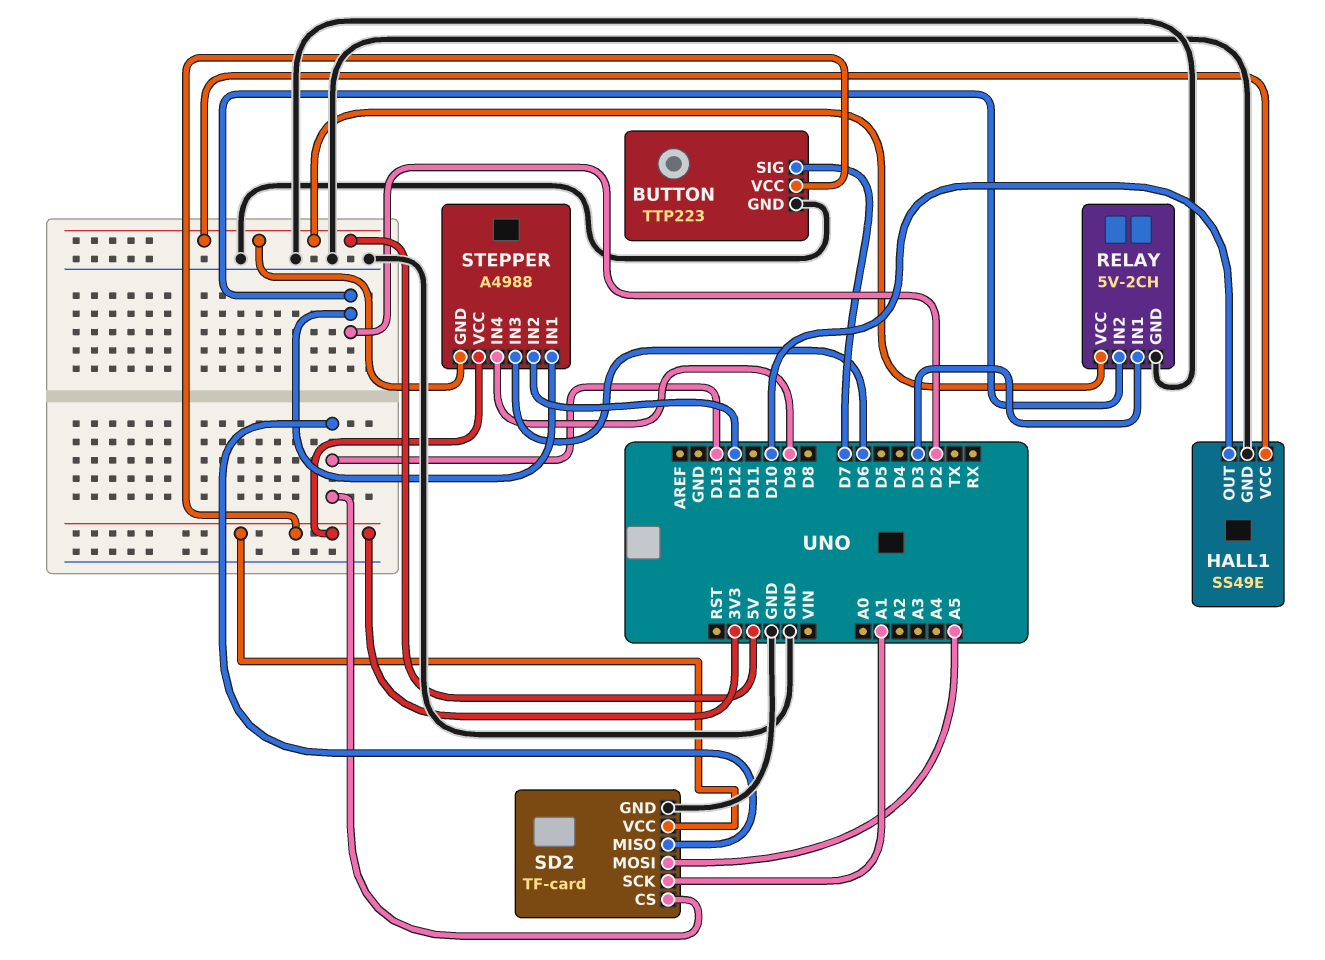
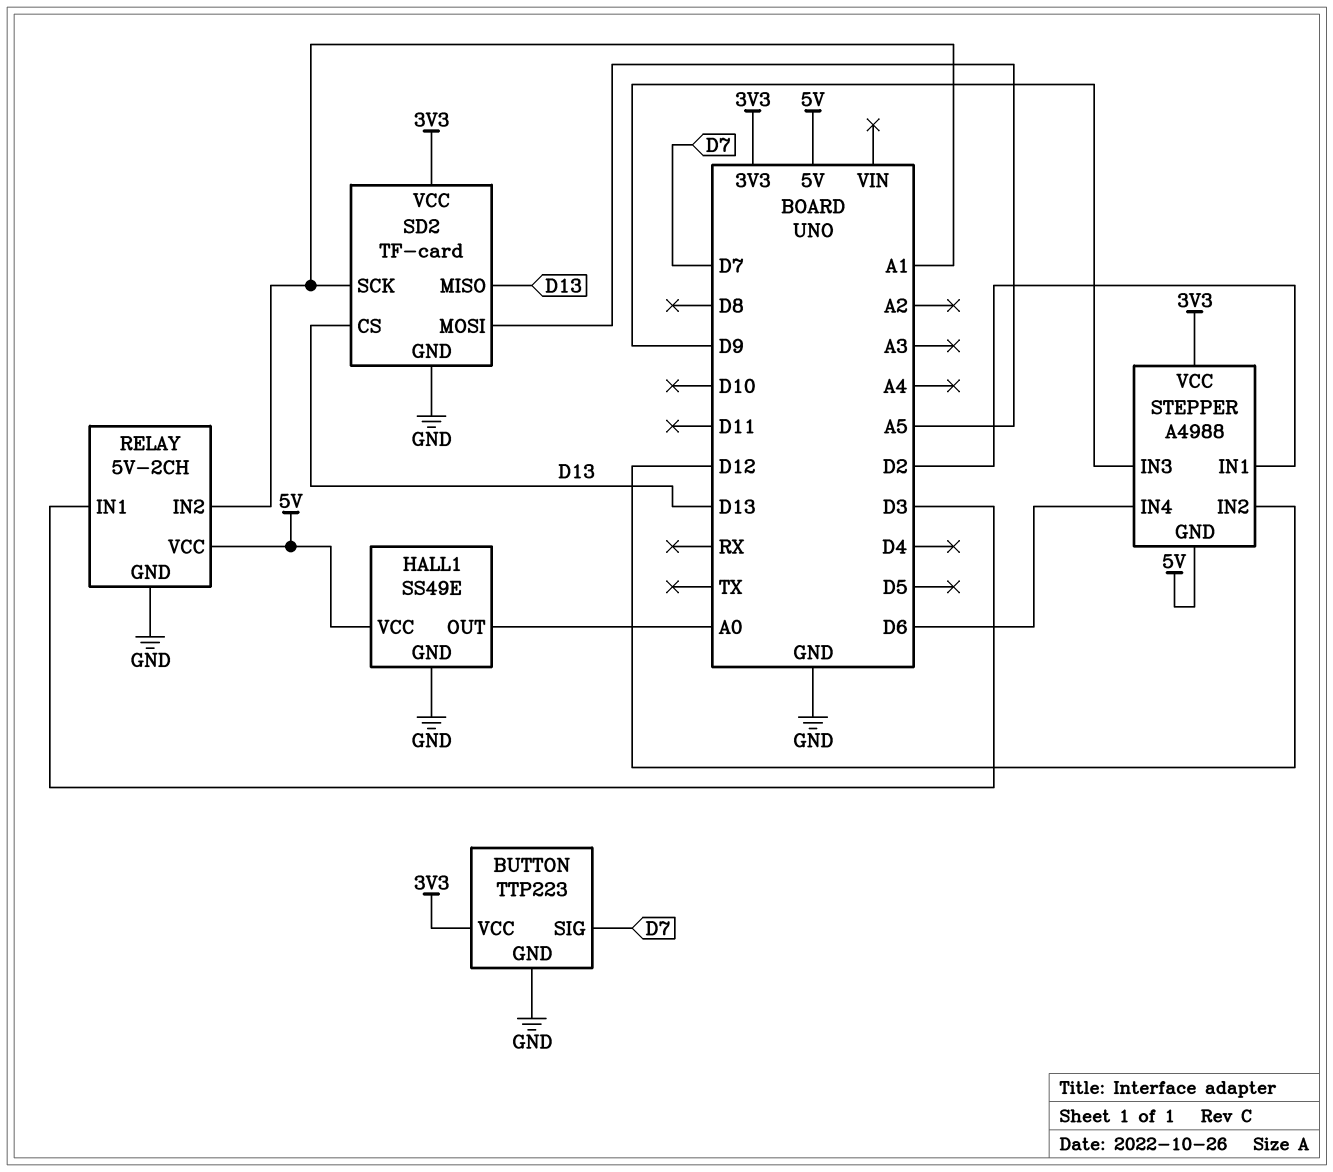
HALL1 pin OUT: D10 -> A0
RELAY pin IN2: D2 -> A1
STEPPER pin IN3: D6 -> D9
STEPPER pin IN4: D9 -> D6

